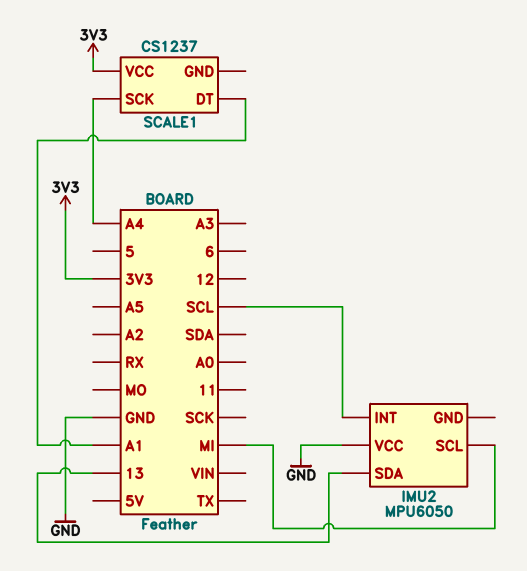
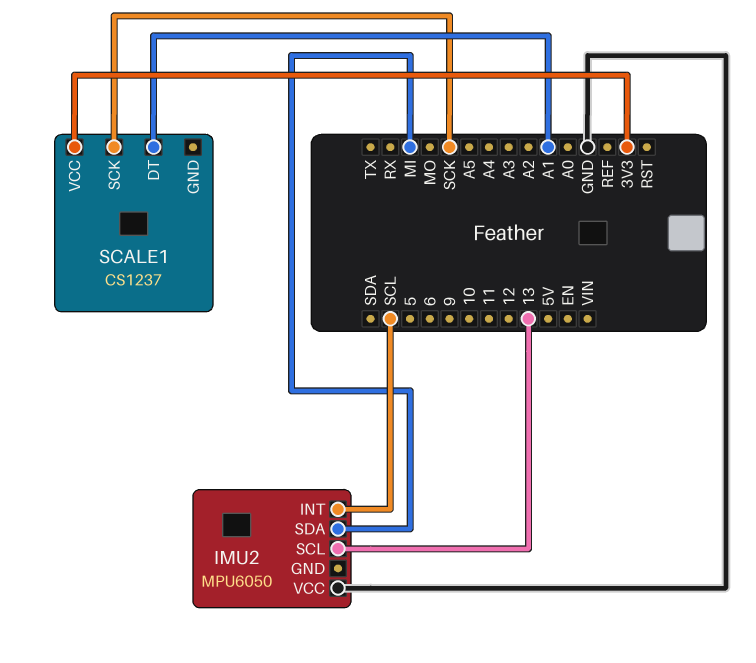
IMU2 pin SCL: MI -> 13
IMU2 pin SDA: 13 -> MI
SCALE1 pin SCK: A4 -> SCK

